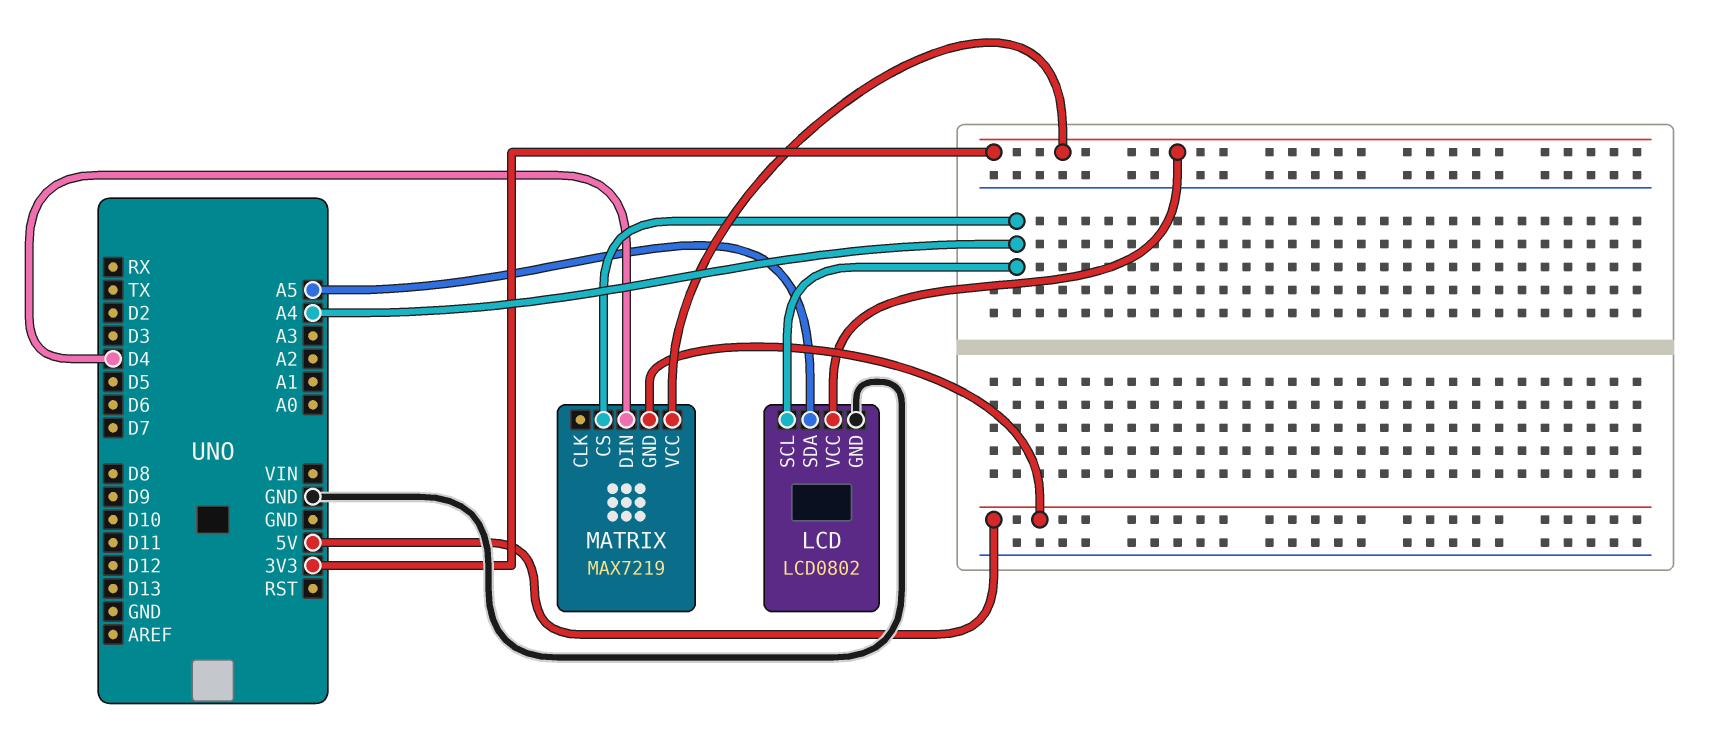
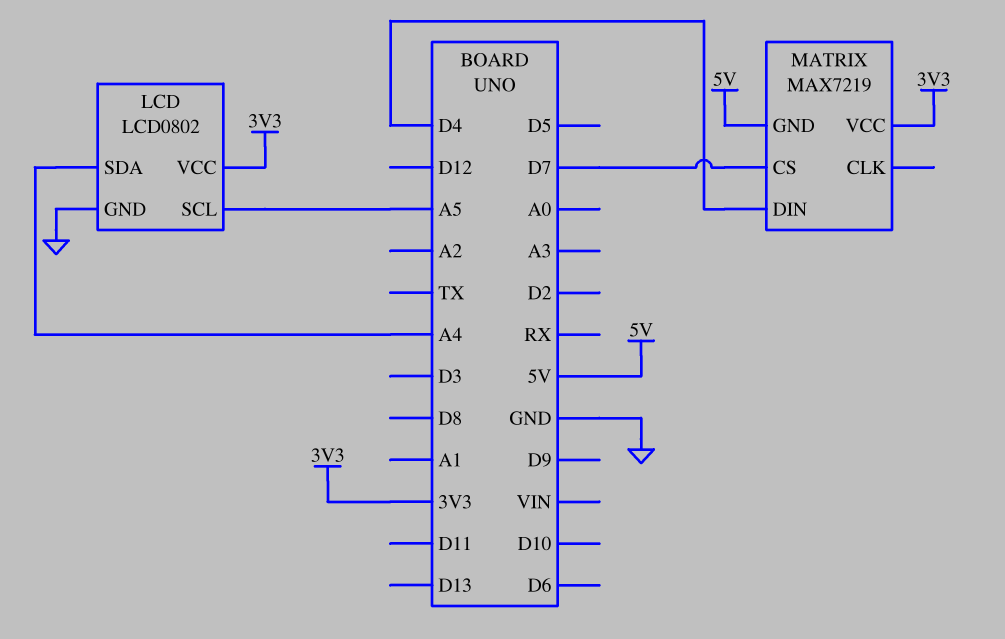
LCD pin SCL: A4 -> A5
LCD pin SDA: A5 -> A4
MATRIX pin CS: A4 -> D7

